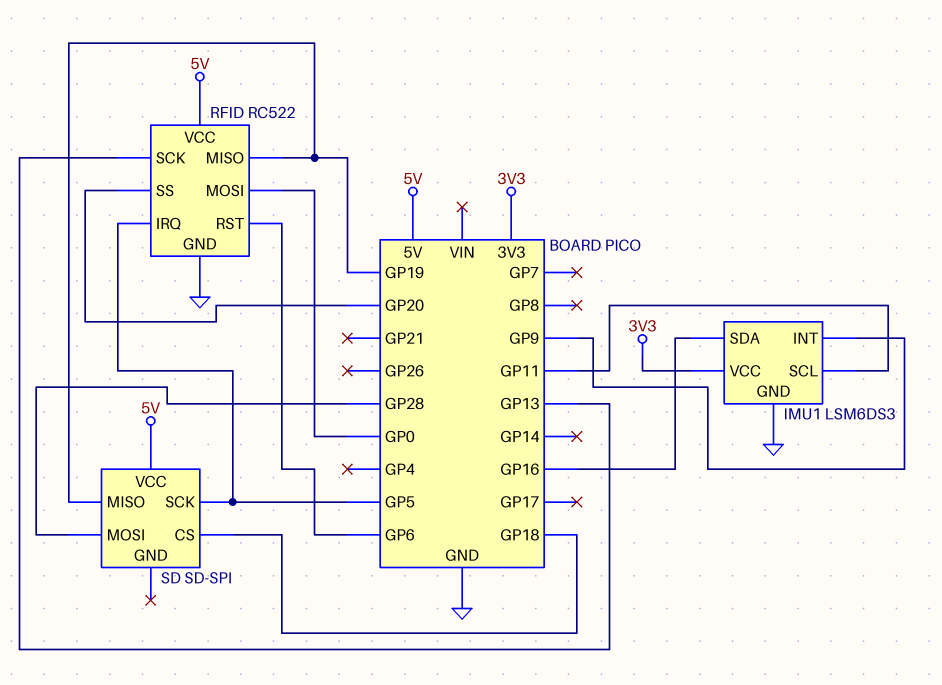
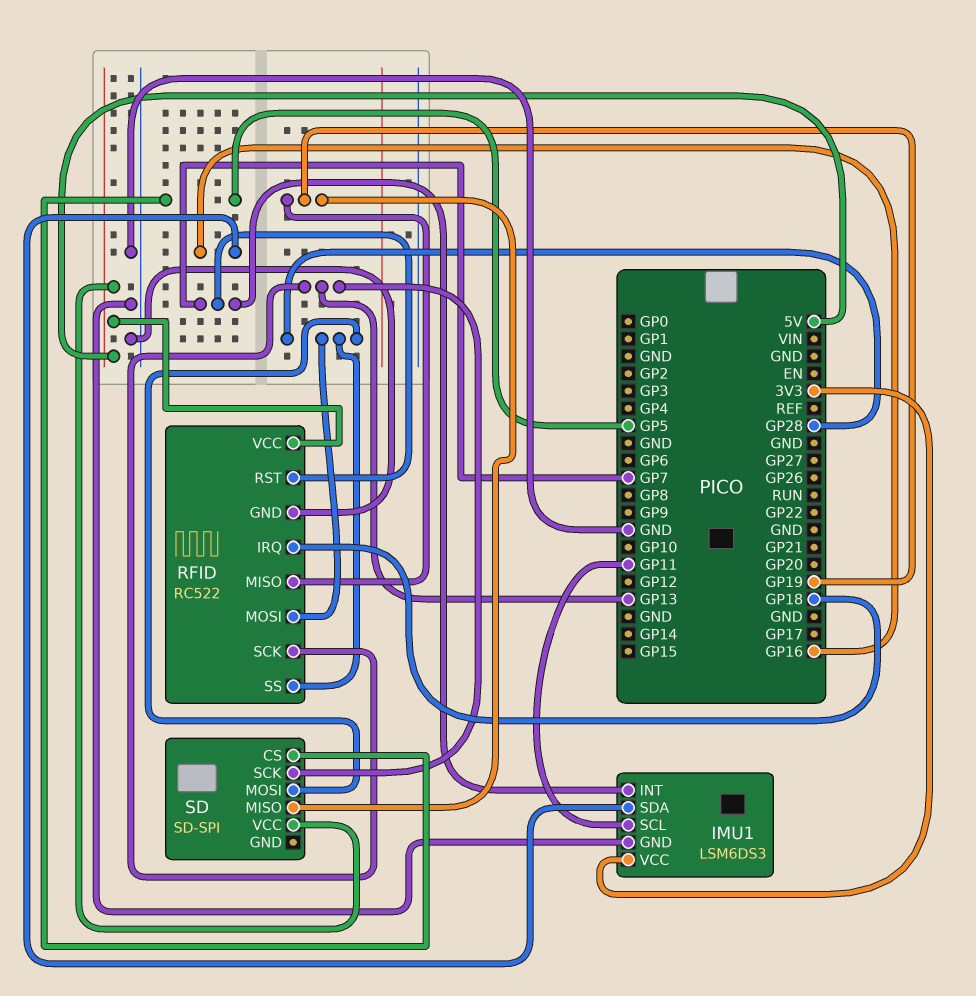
IMU1 pin INT: GP9 -> GP7
RFID pin IRQ: GP5 -> GP18
RFID pin MOSI: GP0 -> GP28
RFID pin RST: GP6 -> GP7
RFID pin SS: GP20 -> GP28
SD pin CS: GP18 -> GP5
SD pin SCK: GP5 -> GP13

